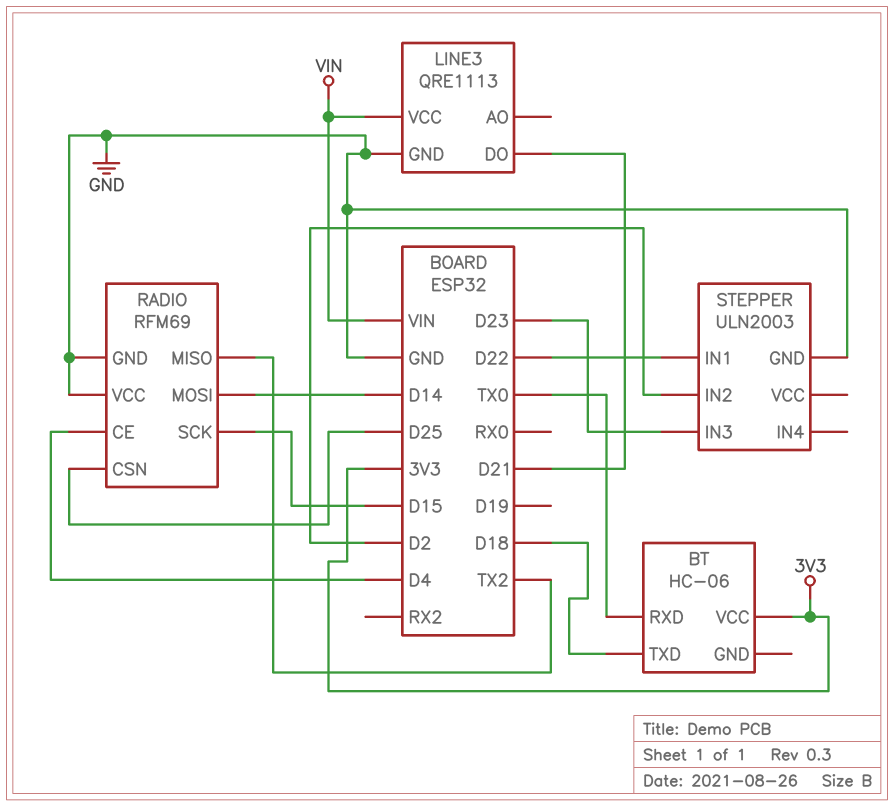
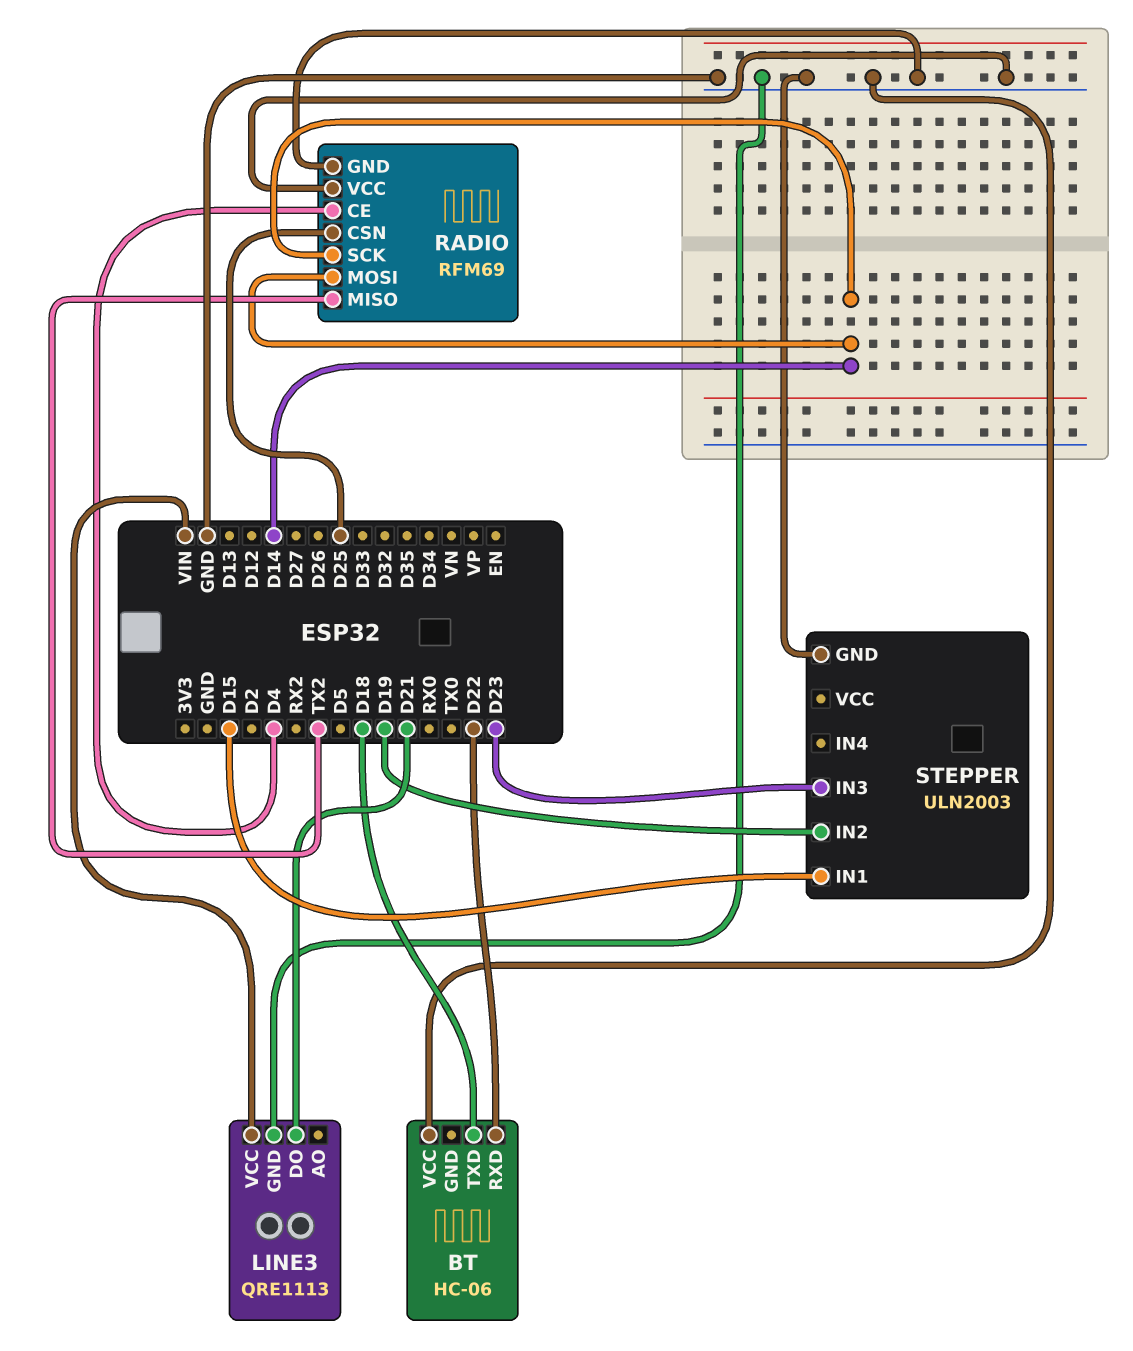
BT pin RXD: TX0 -> D22
BT pin VCC: 3V3 -> GND
RADIO pin SCK: D15 -> D14
STEPPER pin IN1: D22 -> D15
STEPPER pin IN2: D2 -> D19

